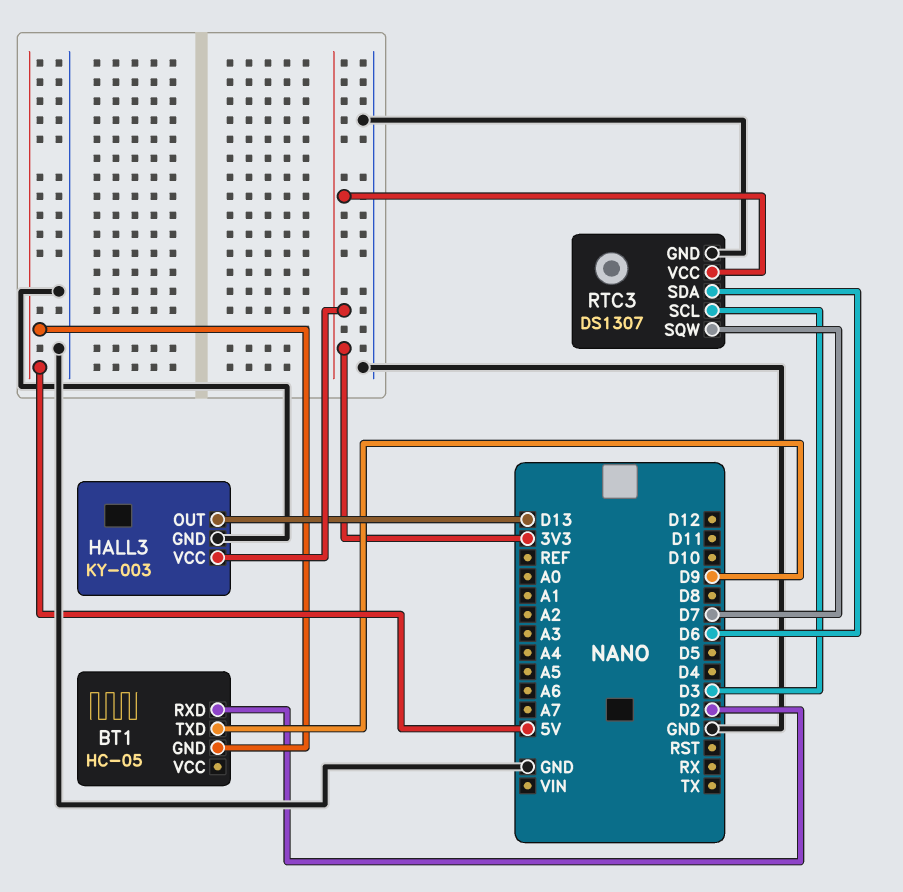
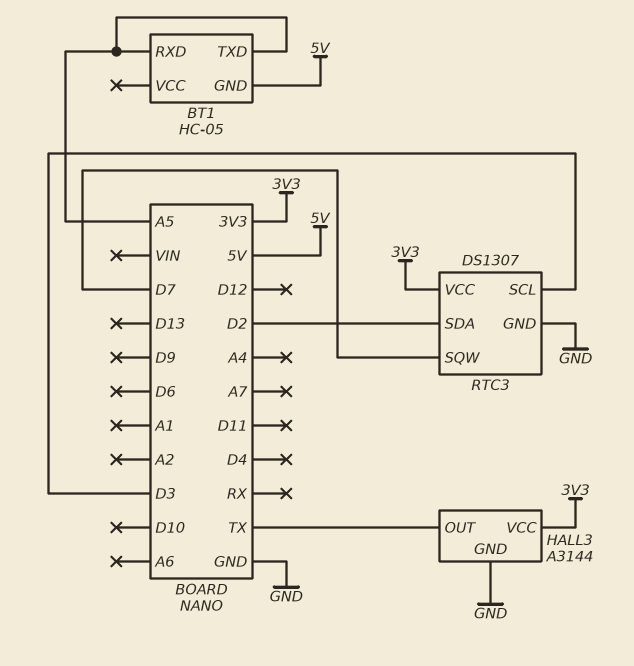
BT1 pin RXD: D2 -> A5
BT1 pin TXD: D9 -> A5
HALL3: KY-003 -> A3144
HALL3 pin OUT: D13 -> TX
RTC3 pin SDA: D6 -> D2

